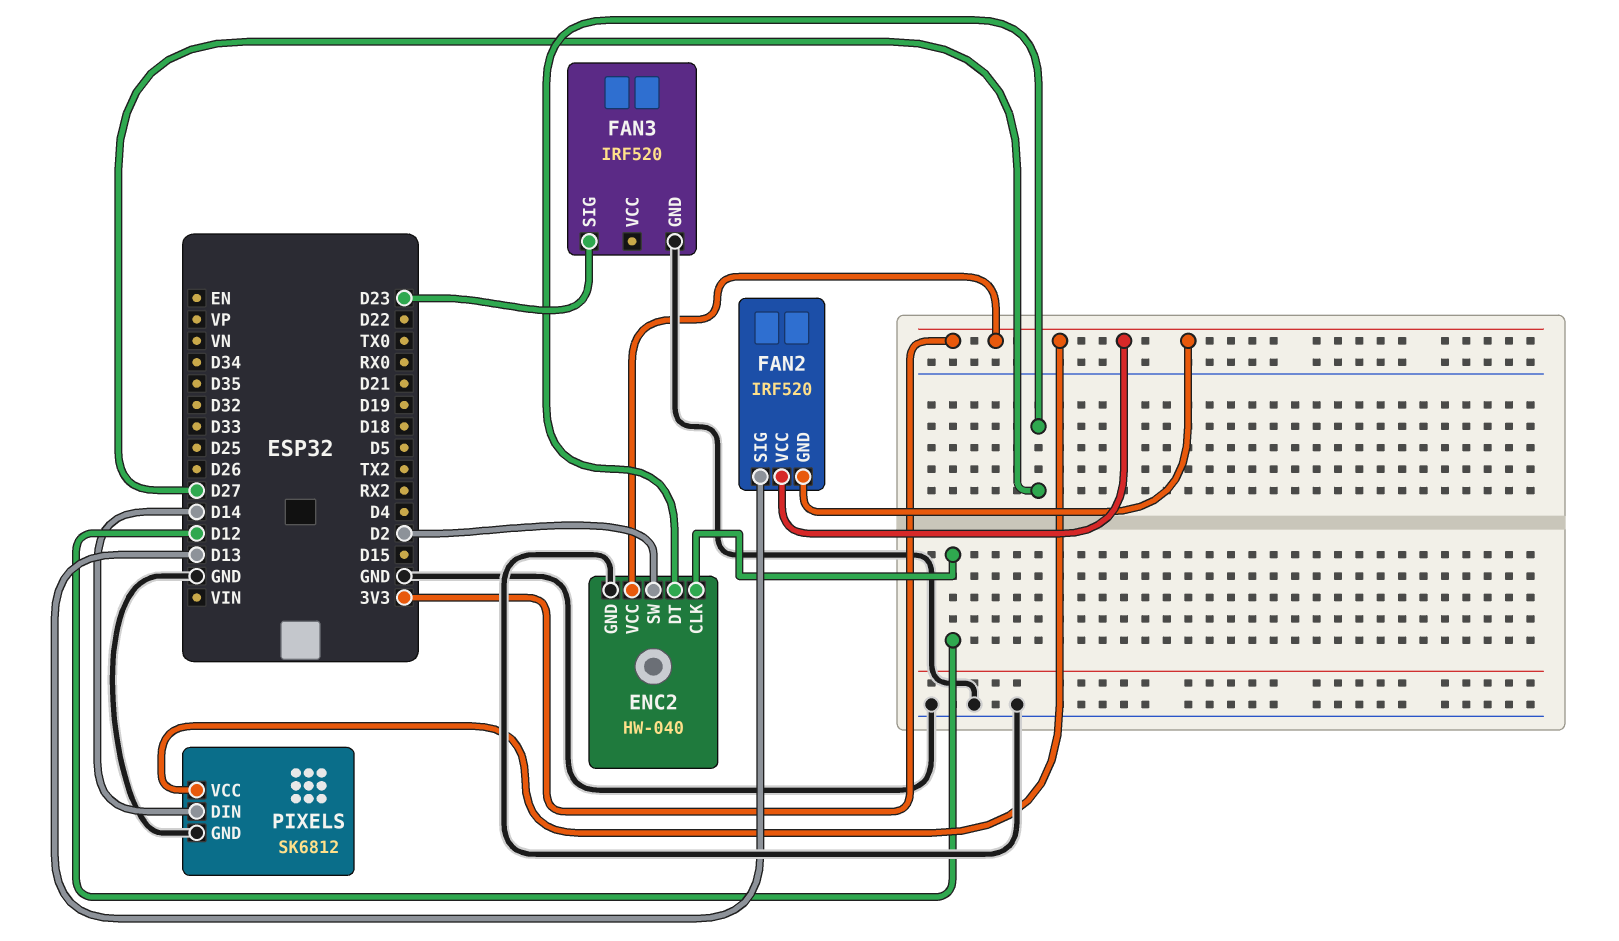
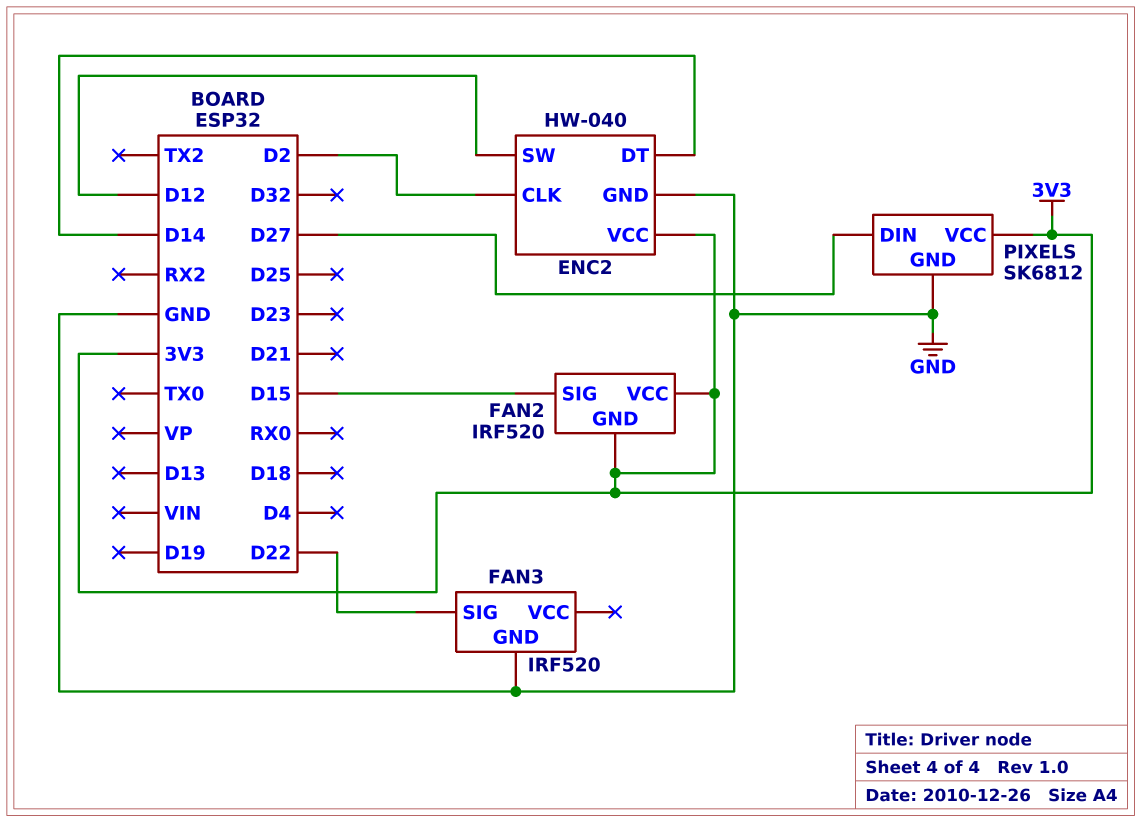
ENC2 pin CLK: D12 -> D2
ENC2 pin DT: D27 -> D14
ENC2 pin SW: D2 -> D12
FAN2 pin SIG: D13 -> D15
FAN3 pin SIG: D23 -> D22
PIXELS pin DIN: D14 -> D27

